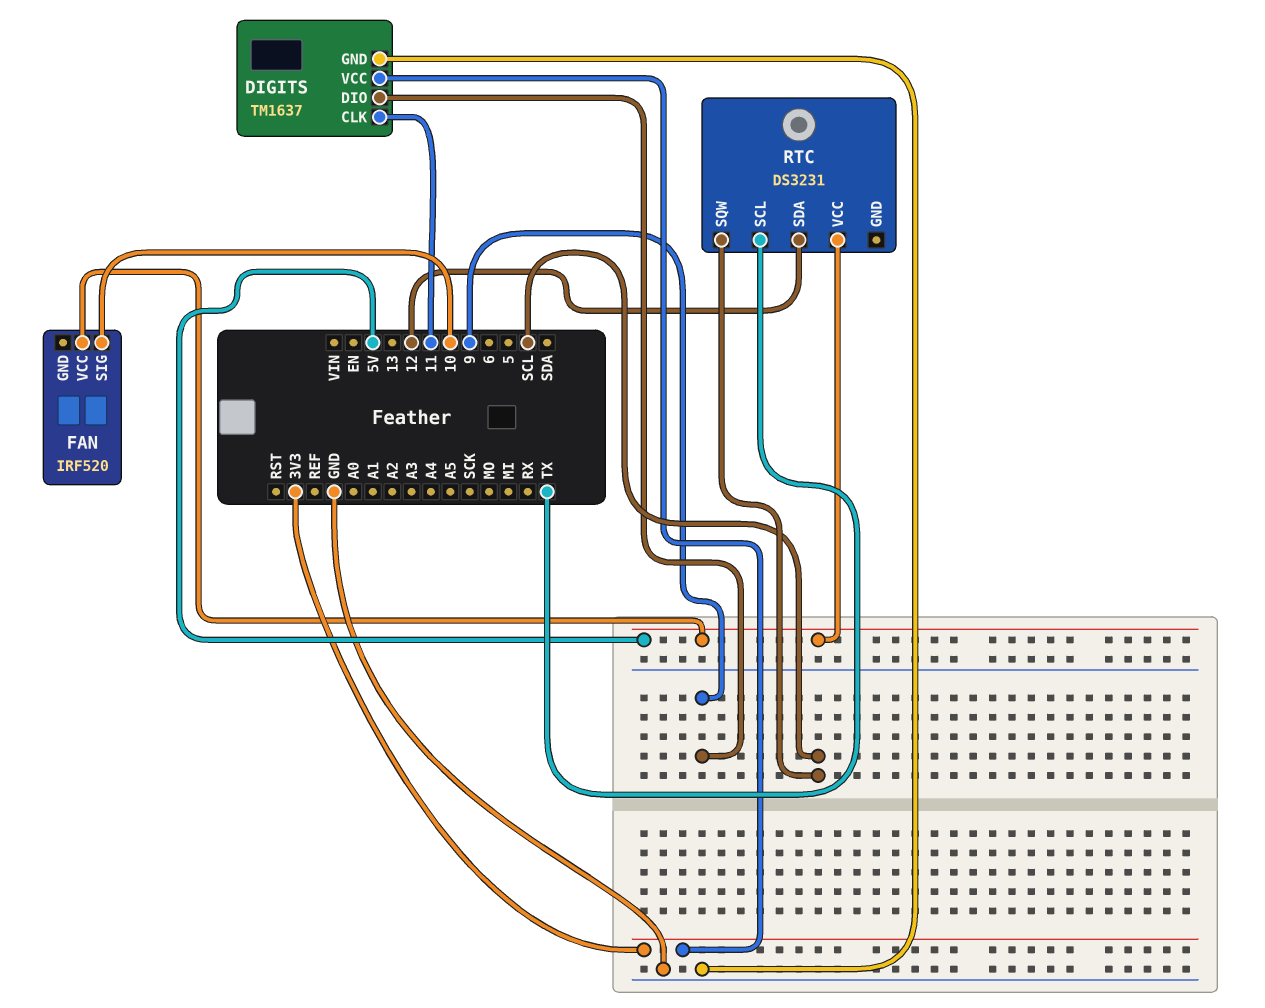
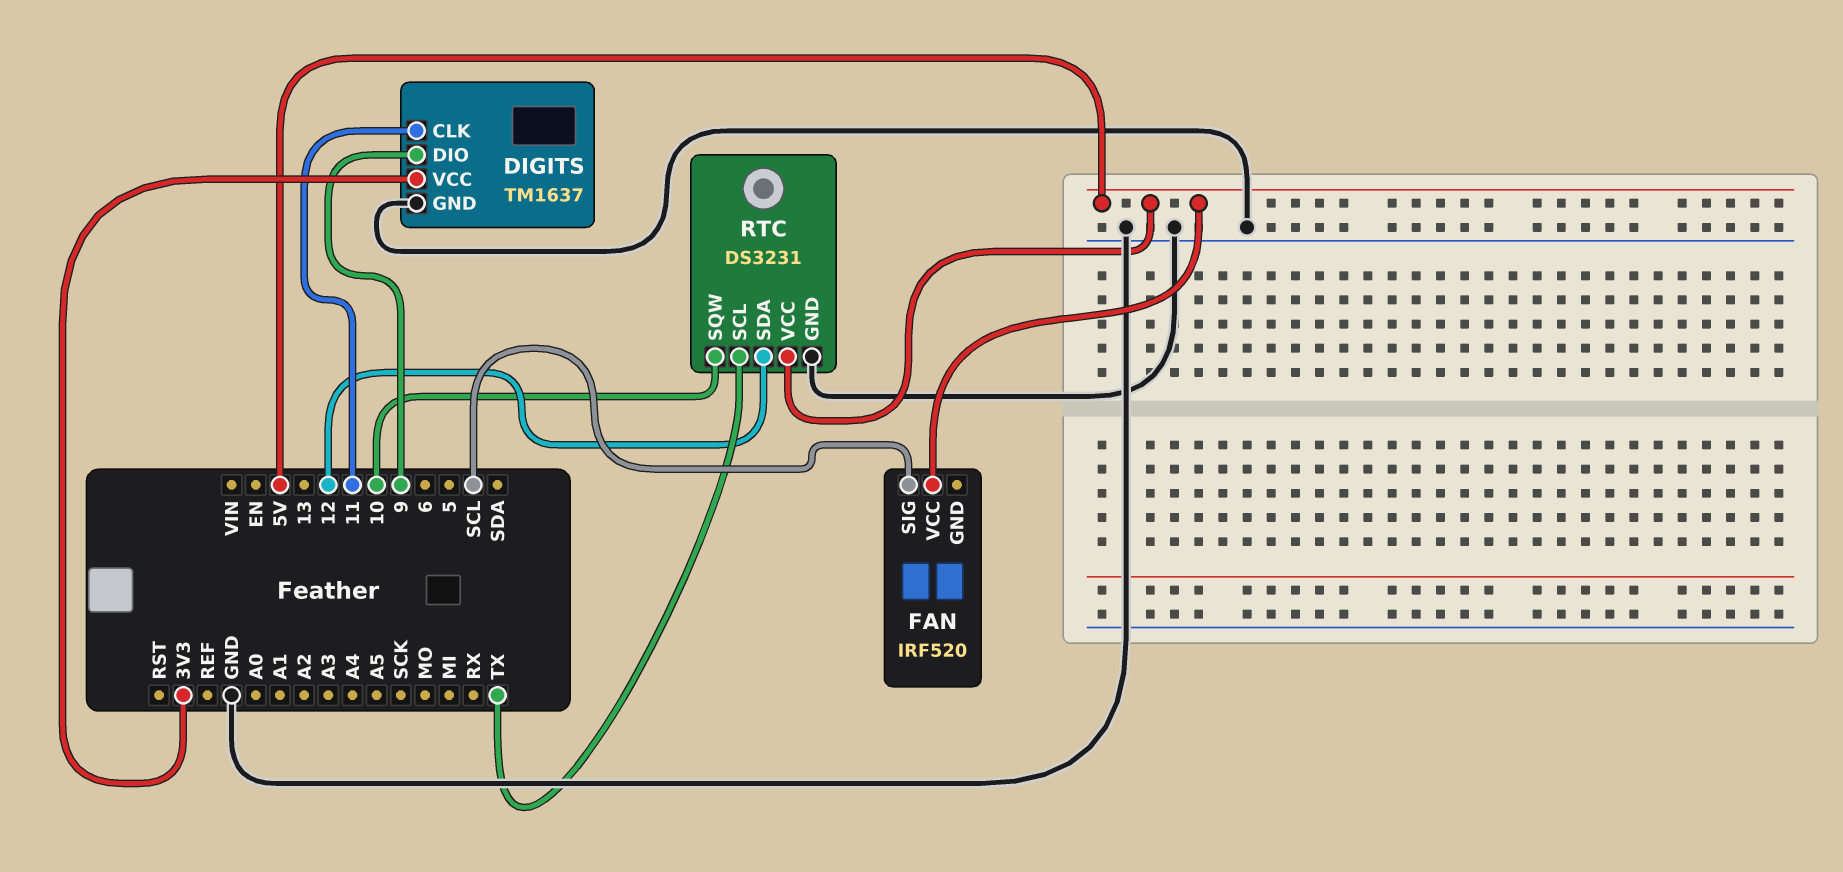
FAN pin SIG: 10 -> SCL
RTC pin GND: none -> GND
RTC pin SQW: SCL -> 10

